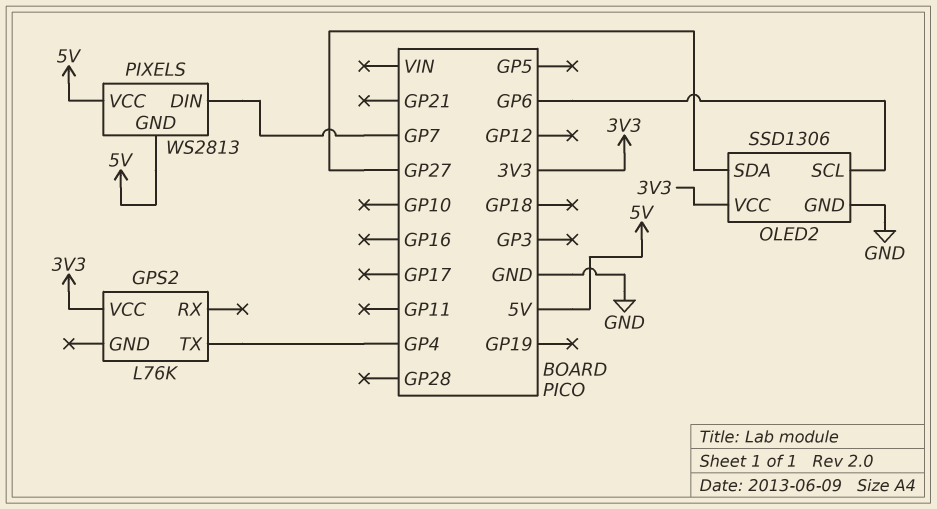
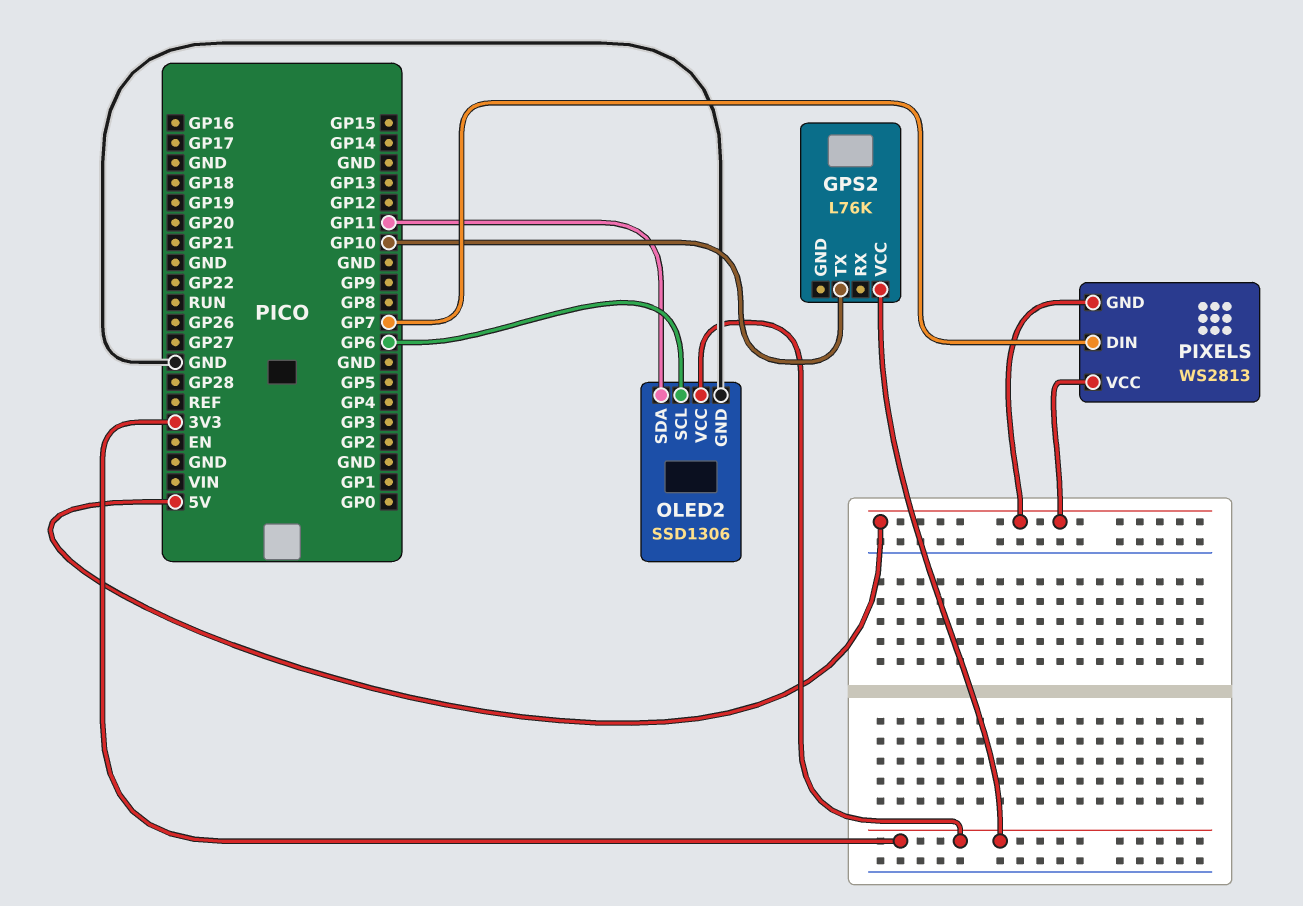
GPS2 pin TX: GP4 -> GP10
OLED2 pin SDA: GP27 -> GP11

